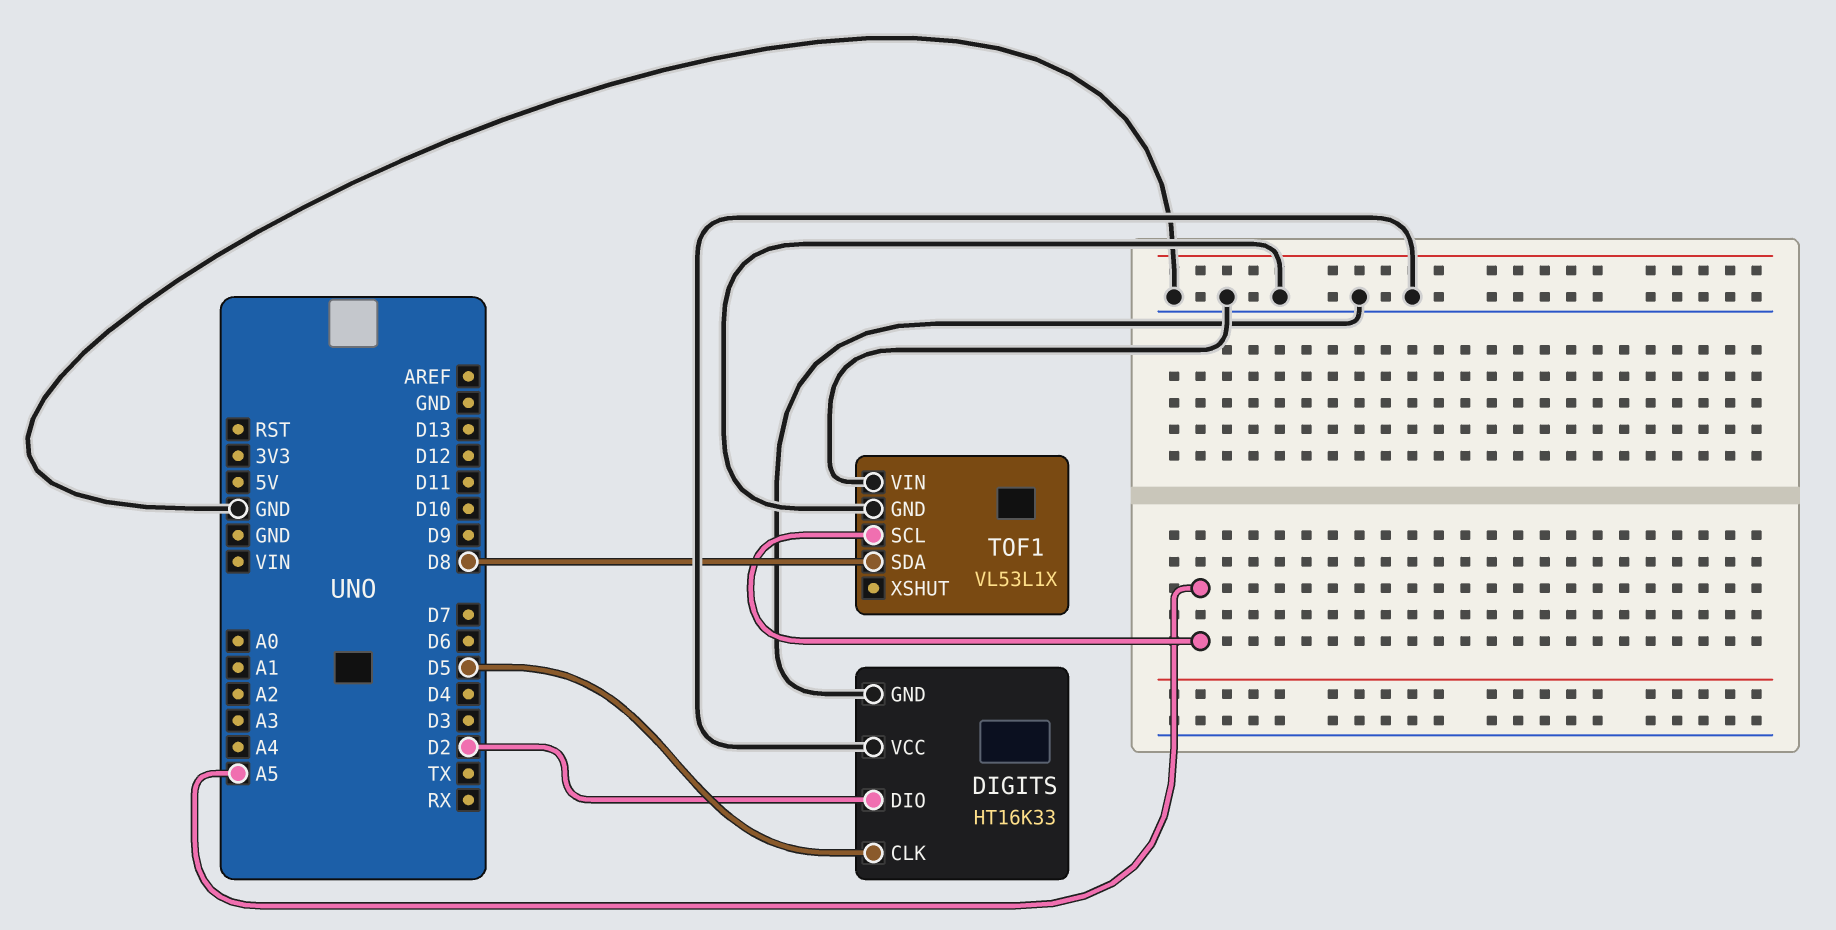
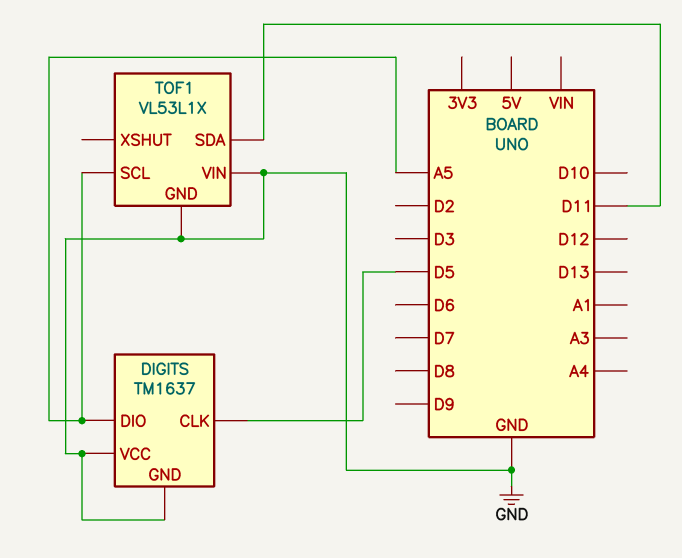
DIGITS: HT16K33 -> TM1637
DIGITS pin DIO: D2 -> A5
TOF1 pin SDA: D8 -> D11

